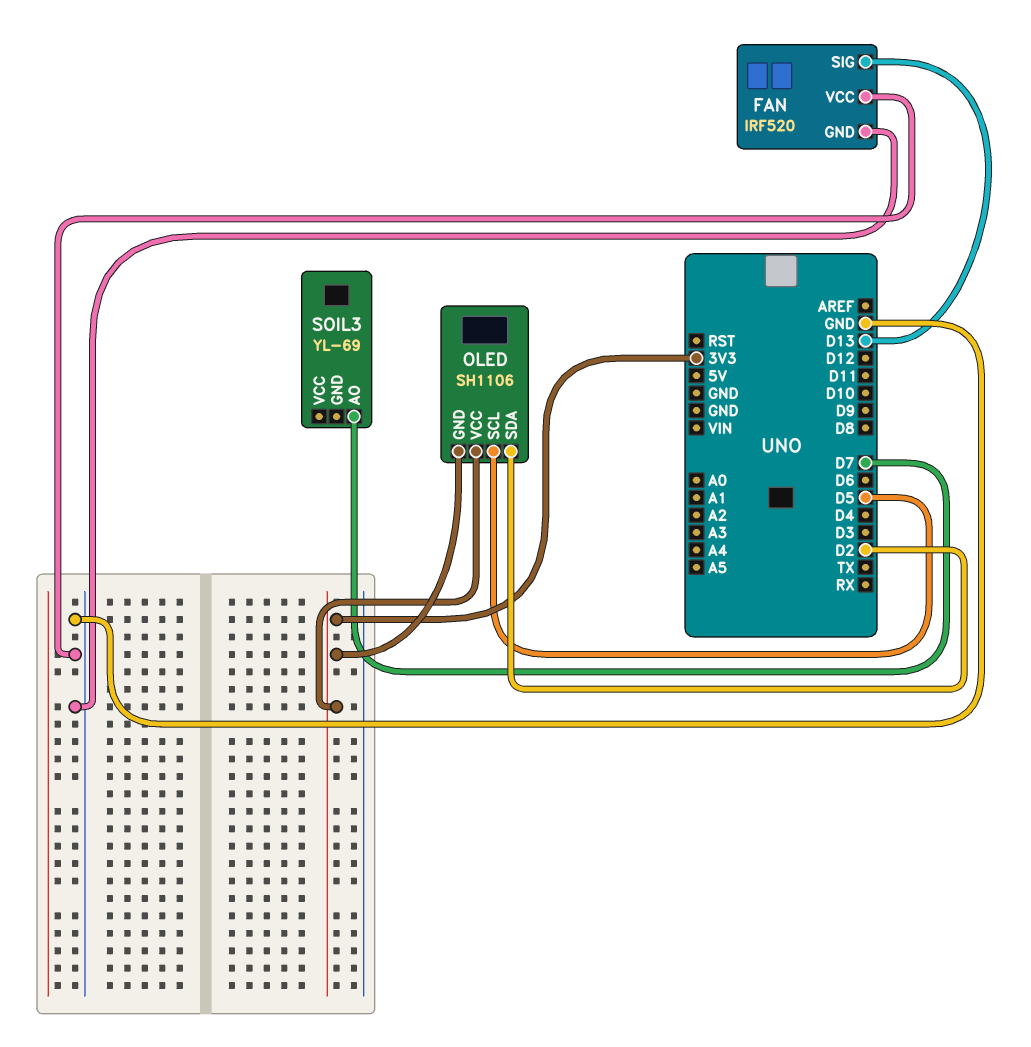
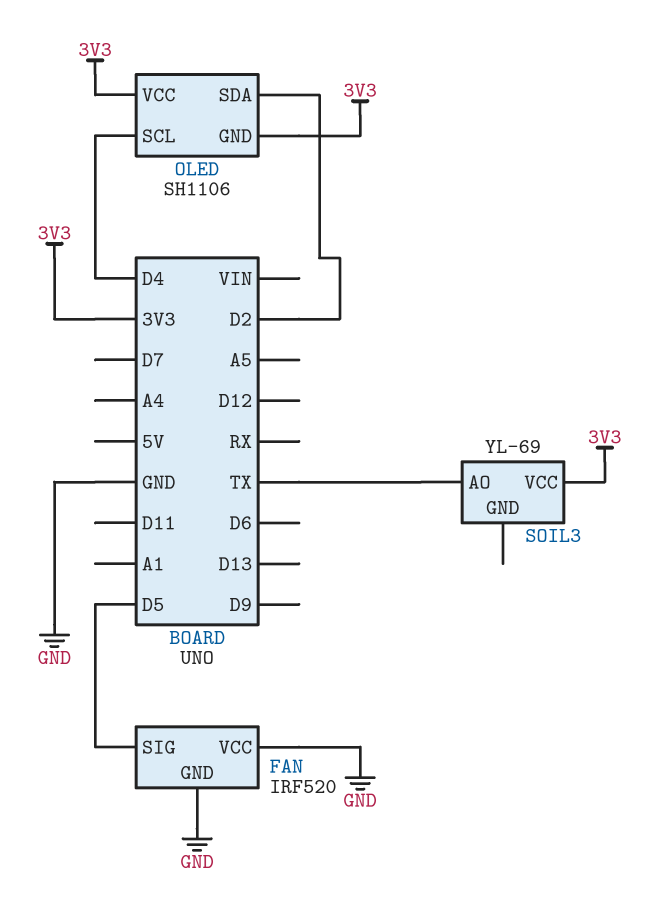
FAN pin SIG: D13 -> D5
OLED pin SCL: D5 -> D4
SOIL3 pin AO: D7 -> TX
SOIL3 pin VCC: none -> 3V3

